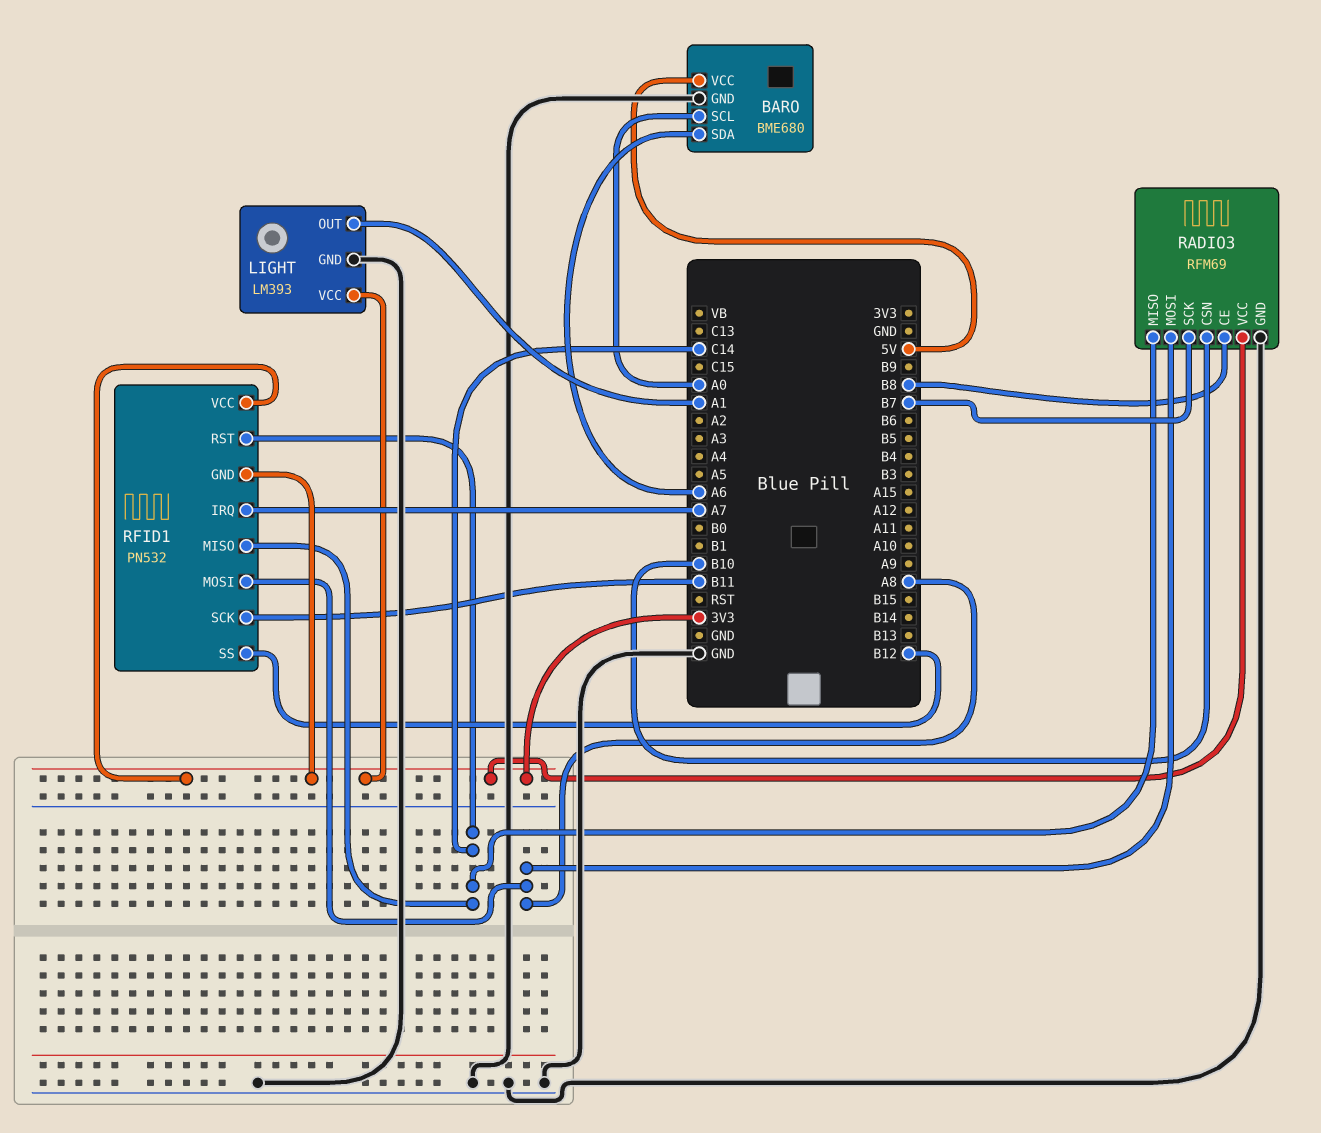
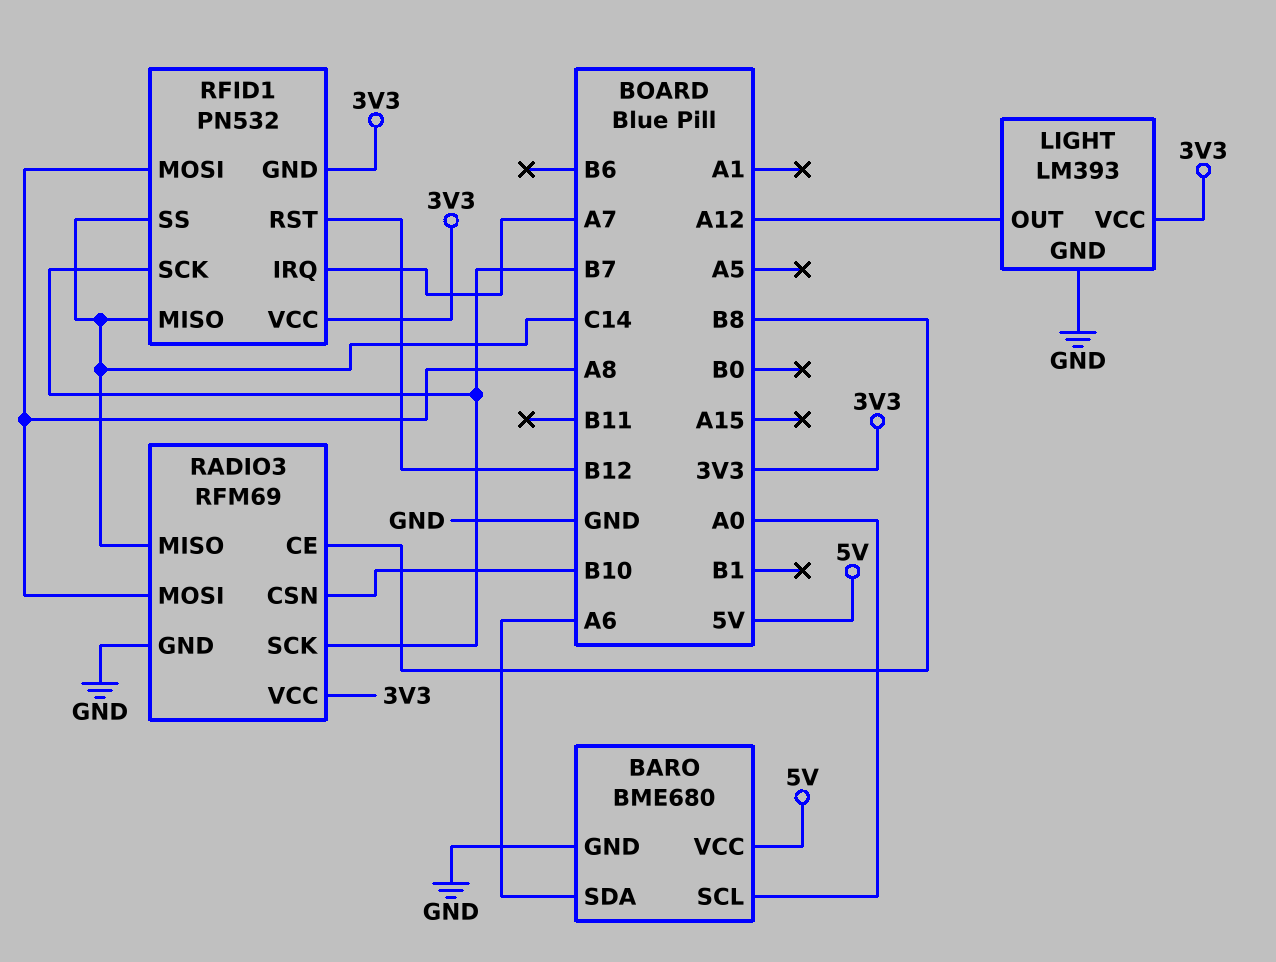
LIGHT pin OUT: A1 -> A12
RFID1 pin RST: C14 -> B12
RFID1 pin SCK: B11 -> B7
RFID1 pin SS: B12 -> C14

